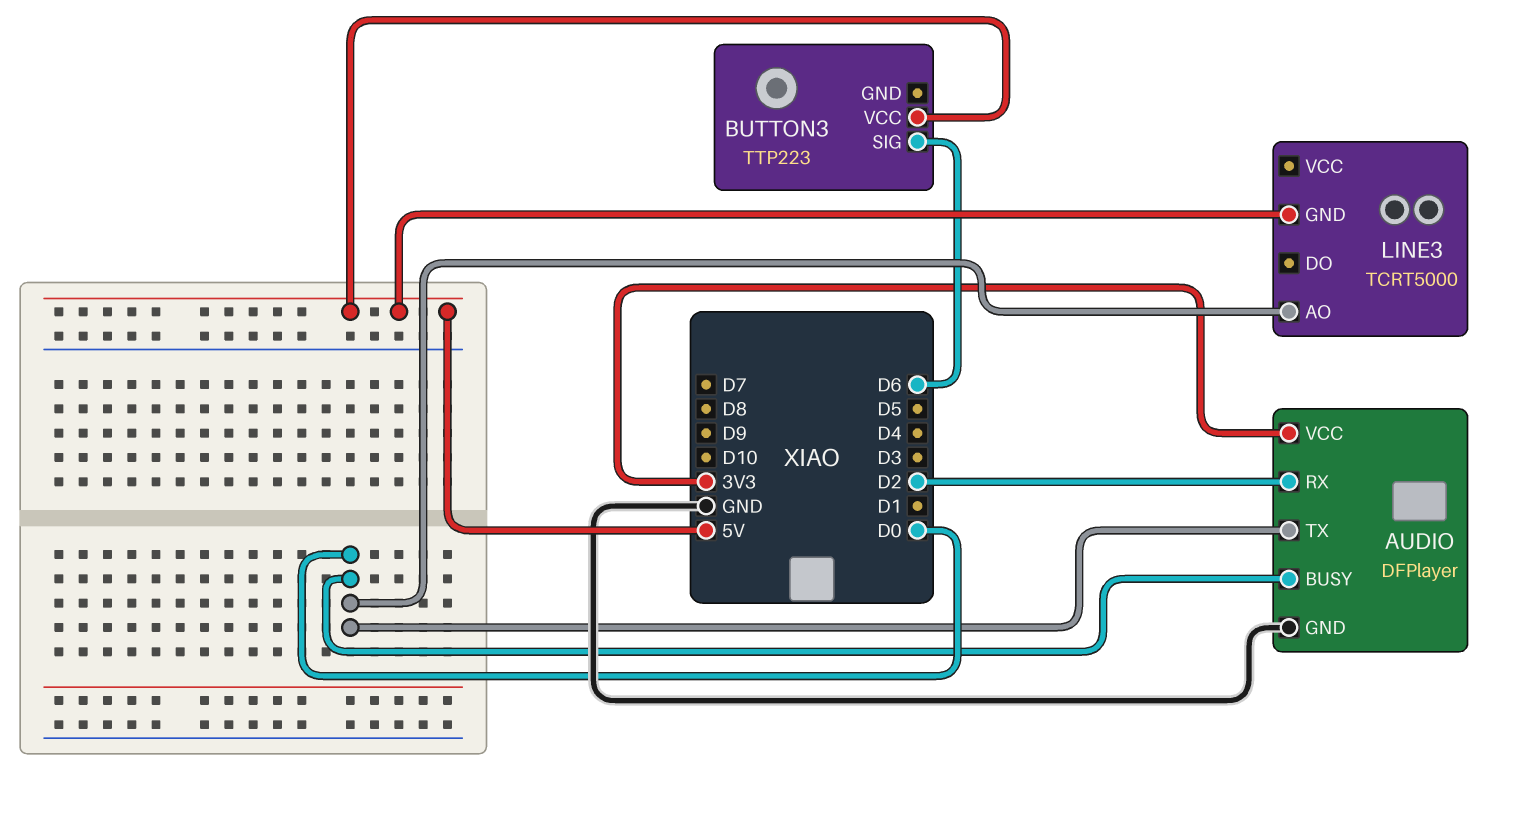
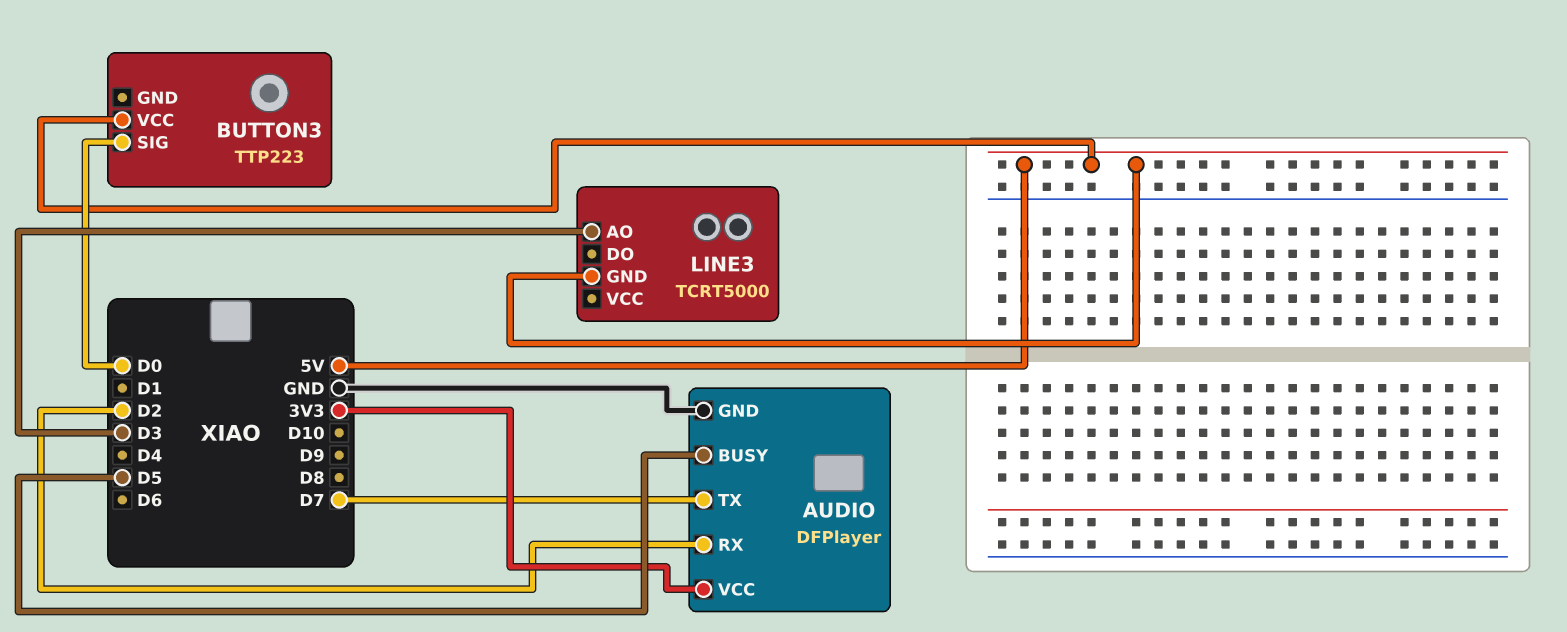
AUDIO pin BUSY: D0 -> D5
AUDIO pin TX: D0 -> D7
BUTTON3 pin SIG: D6 -> D0
LINE3 pin AO: D0 -> D3

